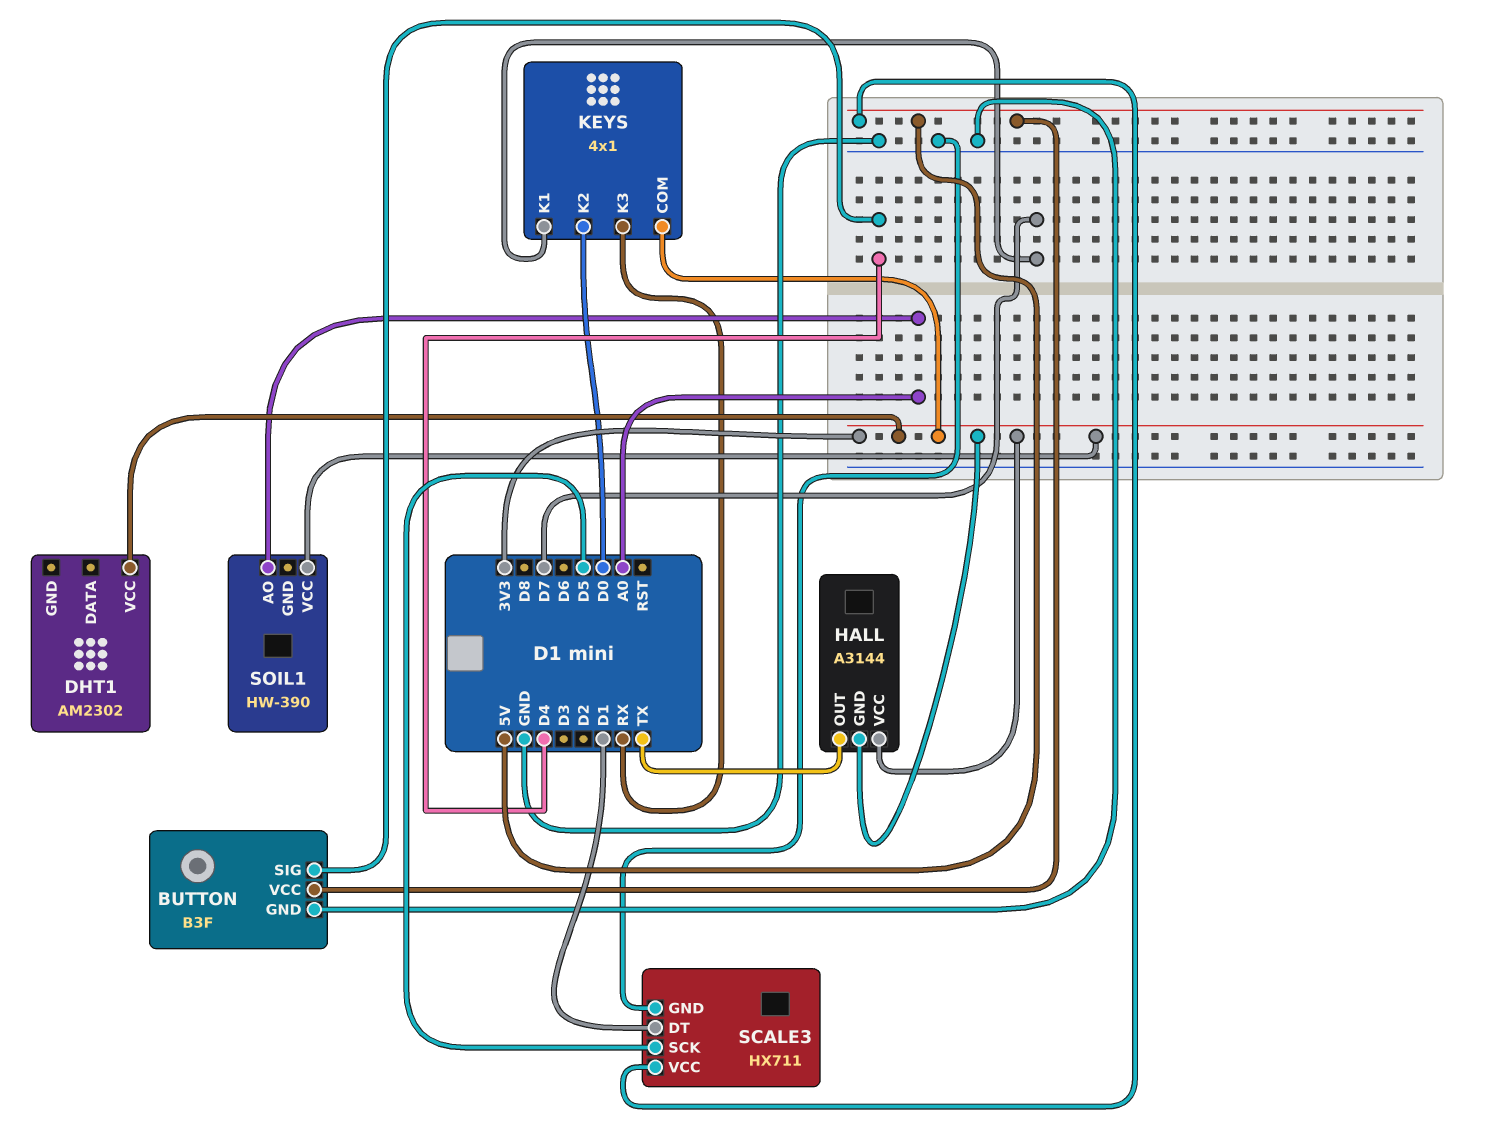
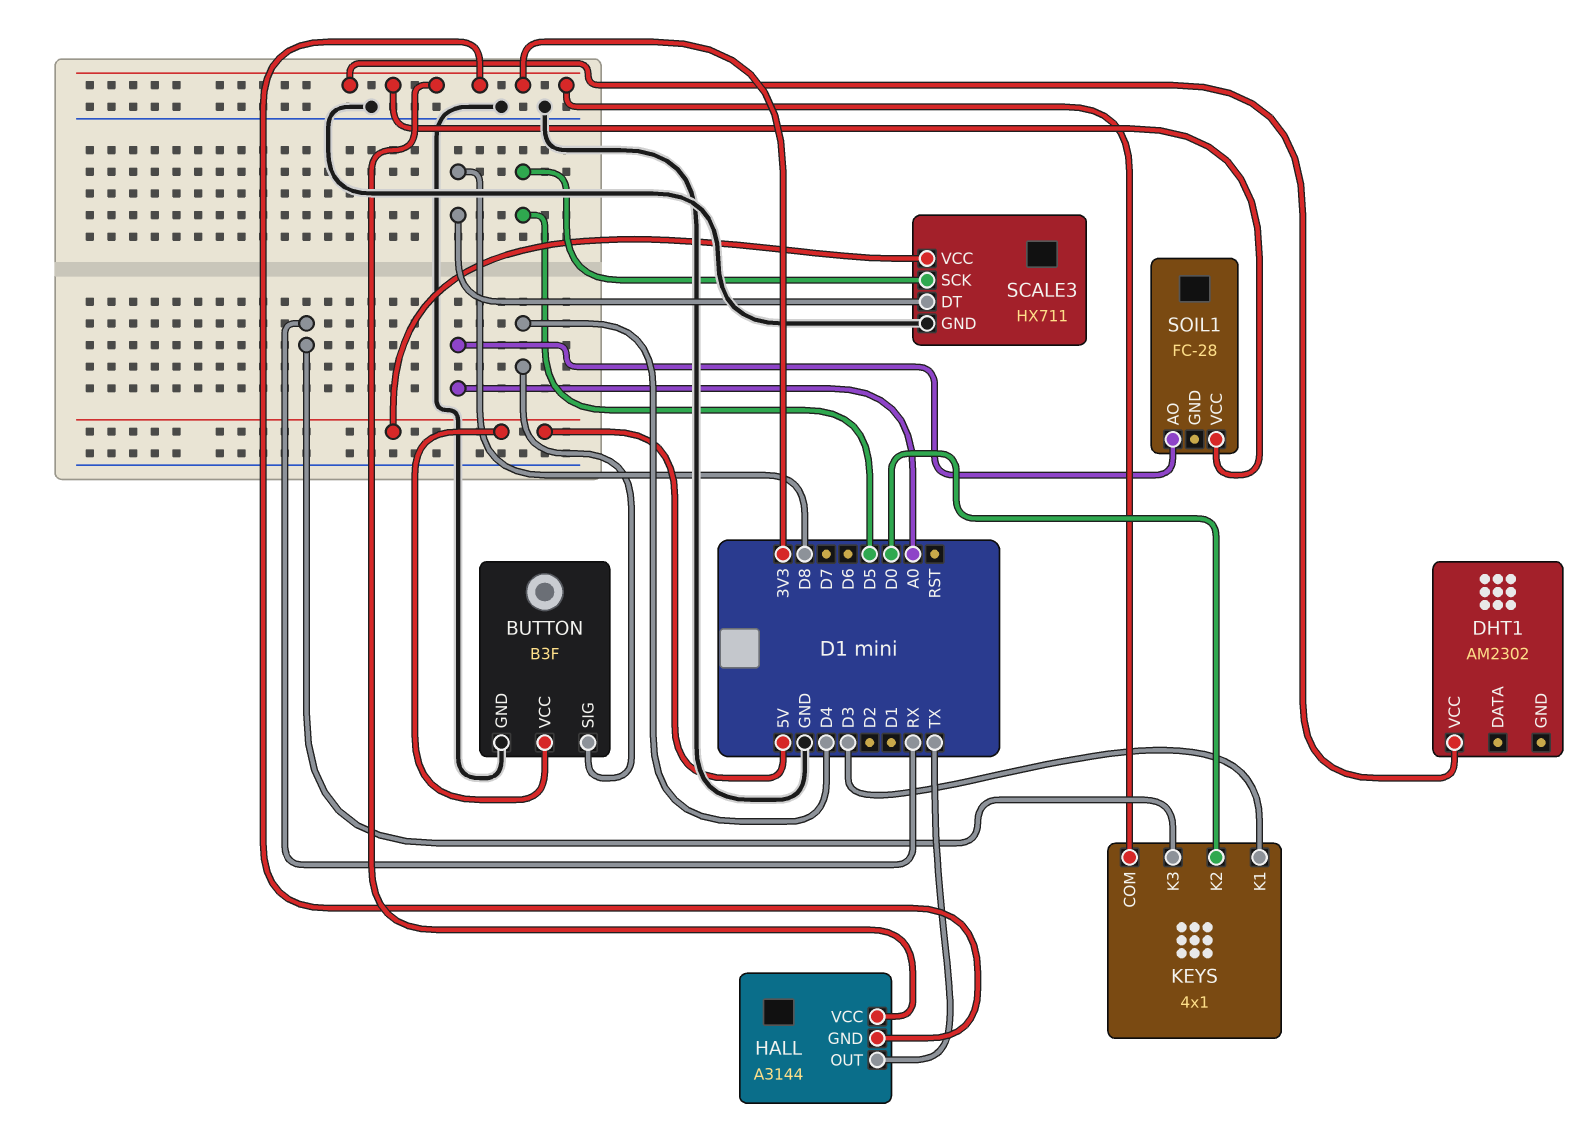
KEYS pin K1: D7 -> D3
SCALE3 pin DT: D1 -> D8
SOIL1: HW-390 -> FC-28

